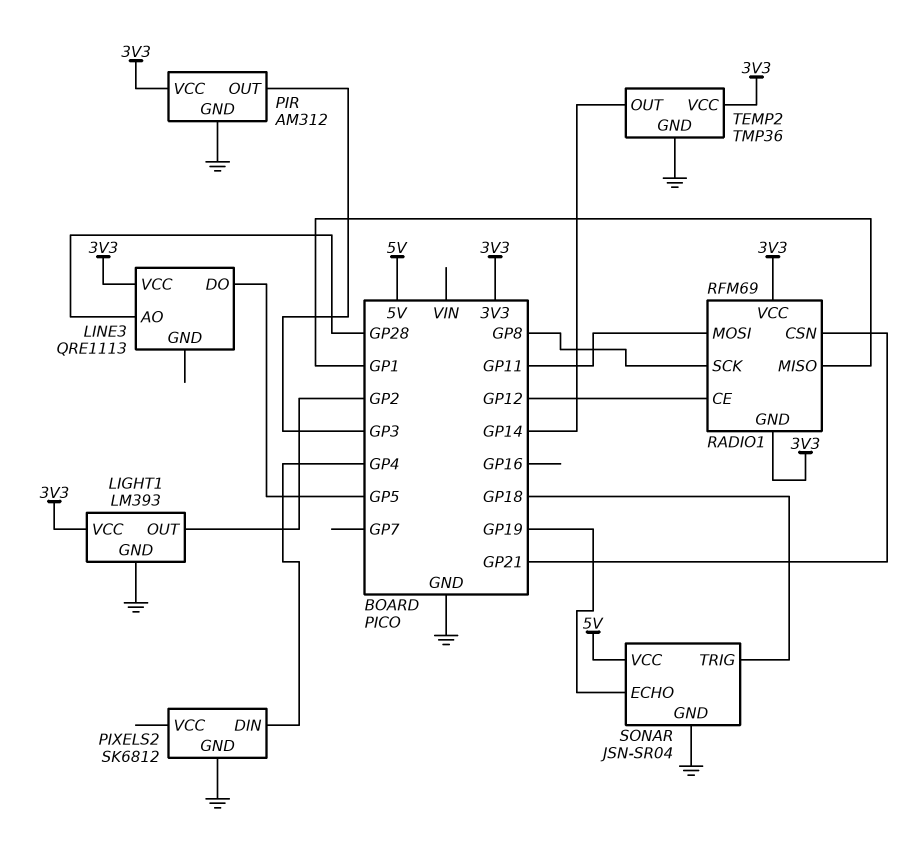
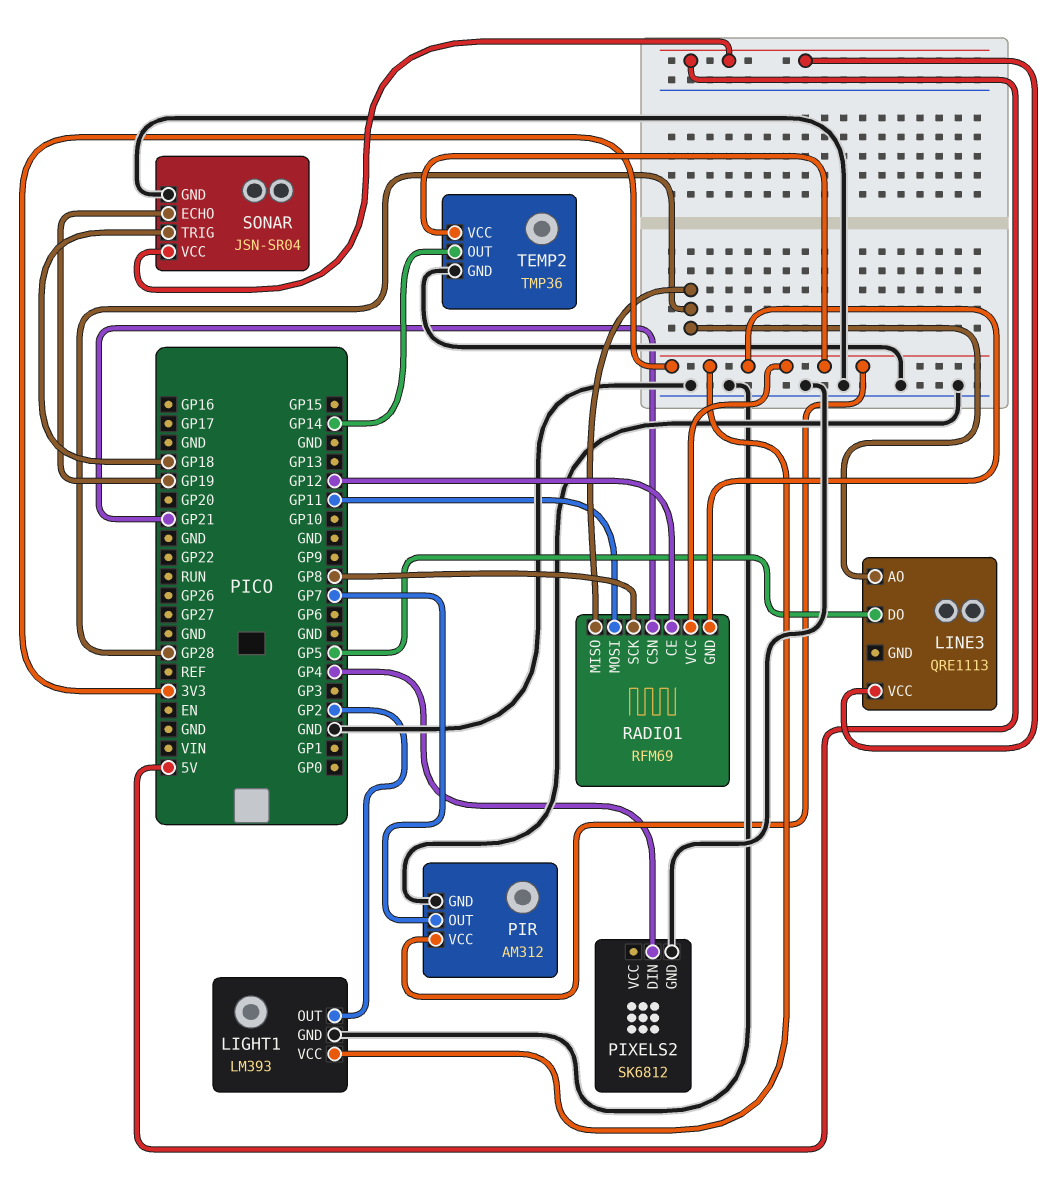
LINE3 pin VCC: 3V3 -> 5V
PIR pin OUT: GP3 -> GP7
RADIO1 pin MISO: GP1 -> GP28

